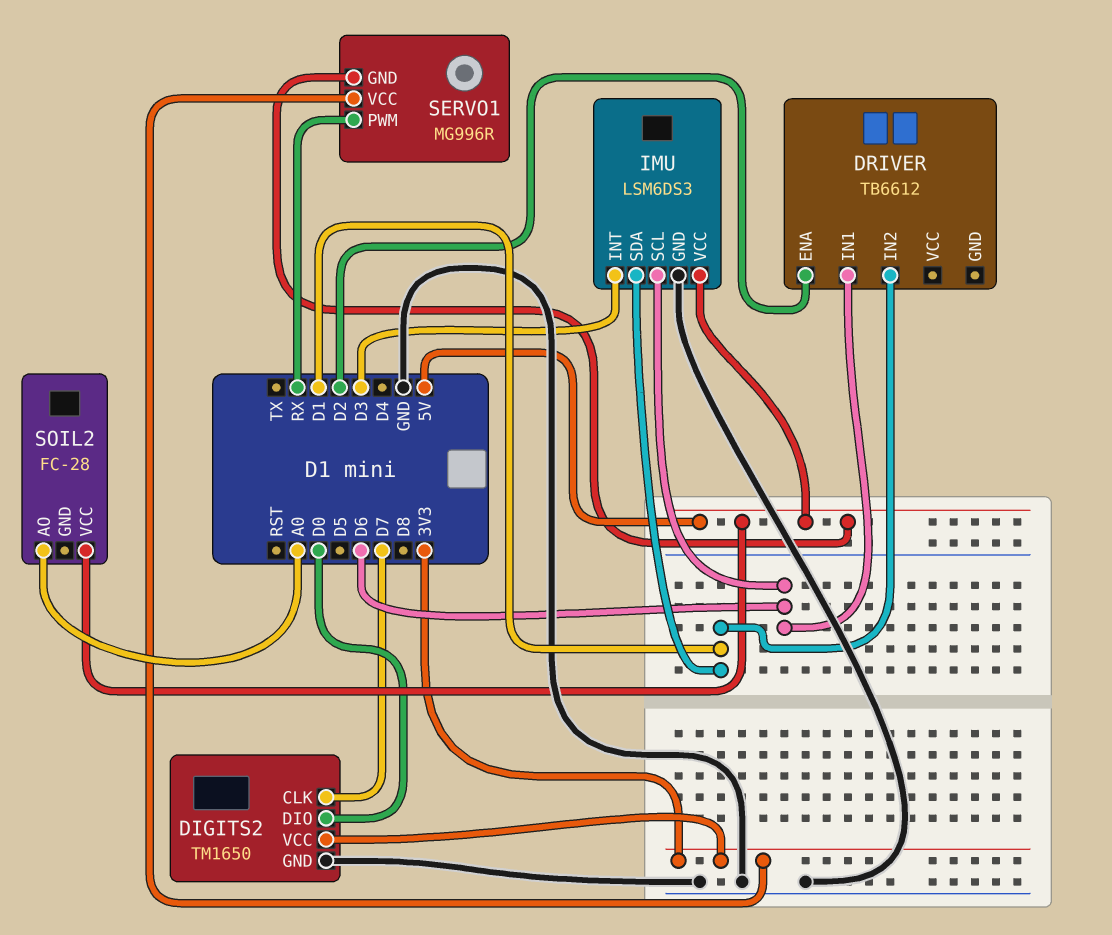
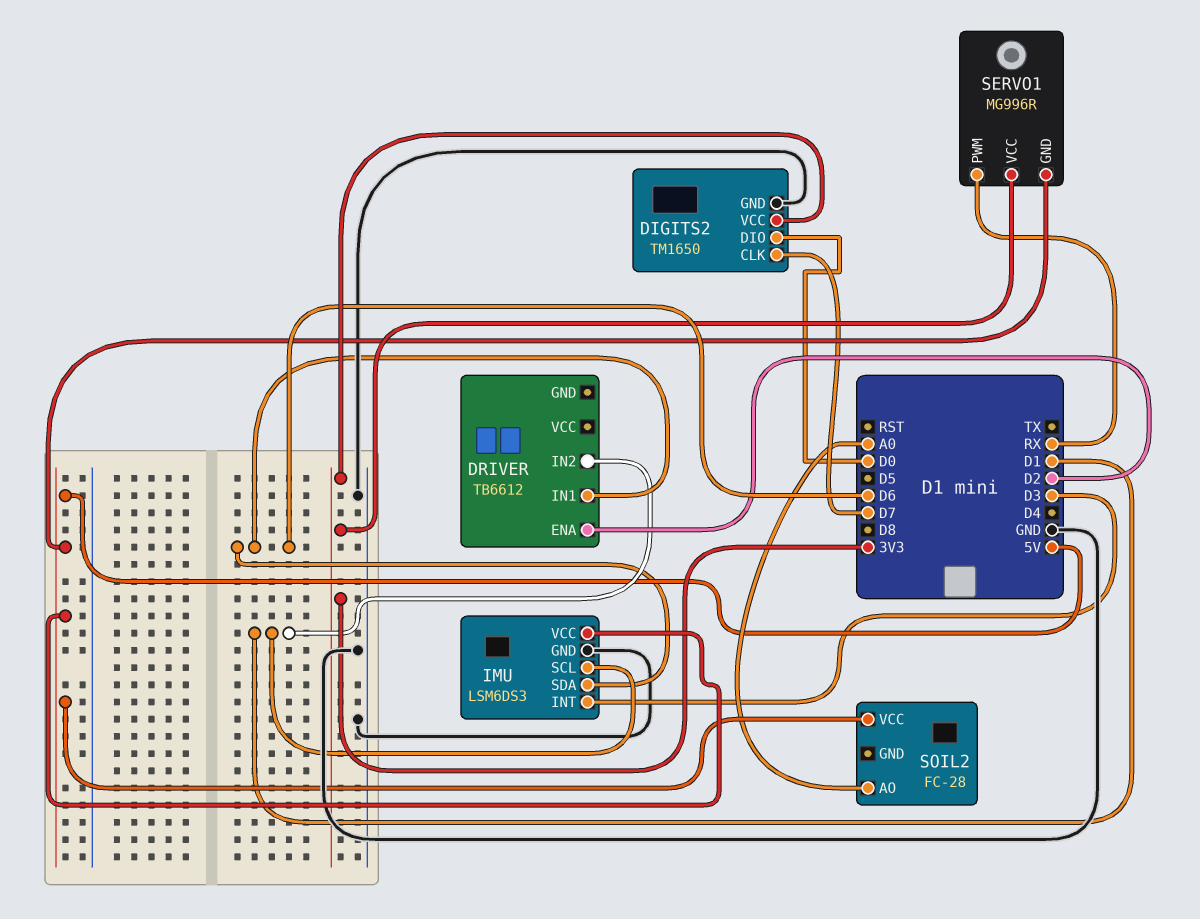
IMU pin SCL: D6 -> D1
IMU pin SDA: D1 -> D6

